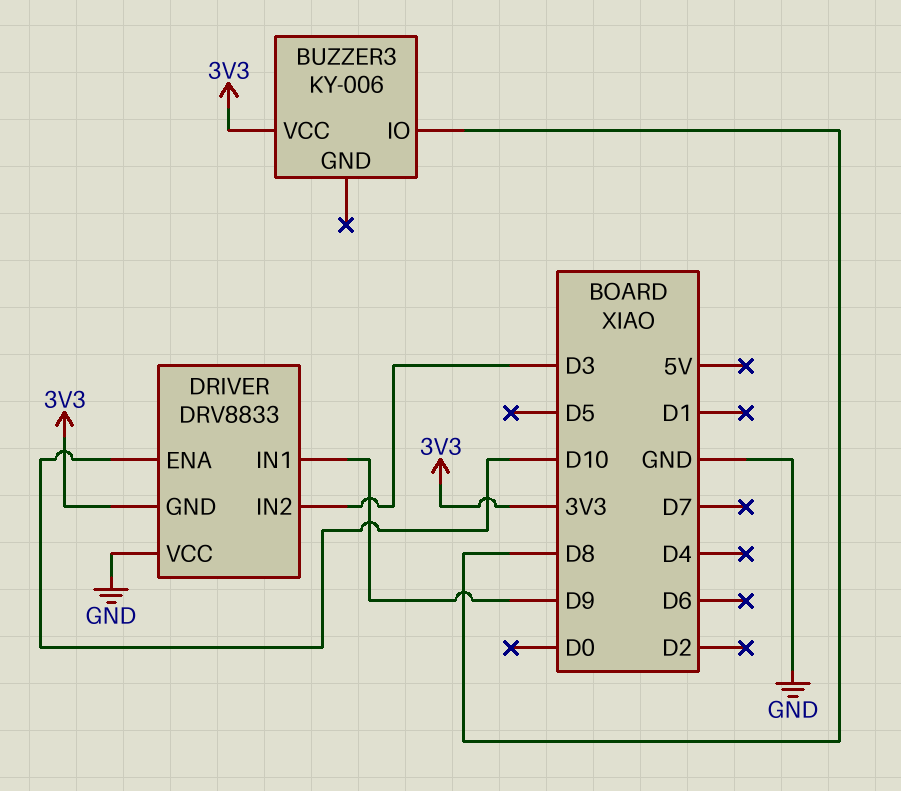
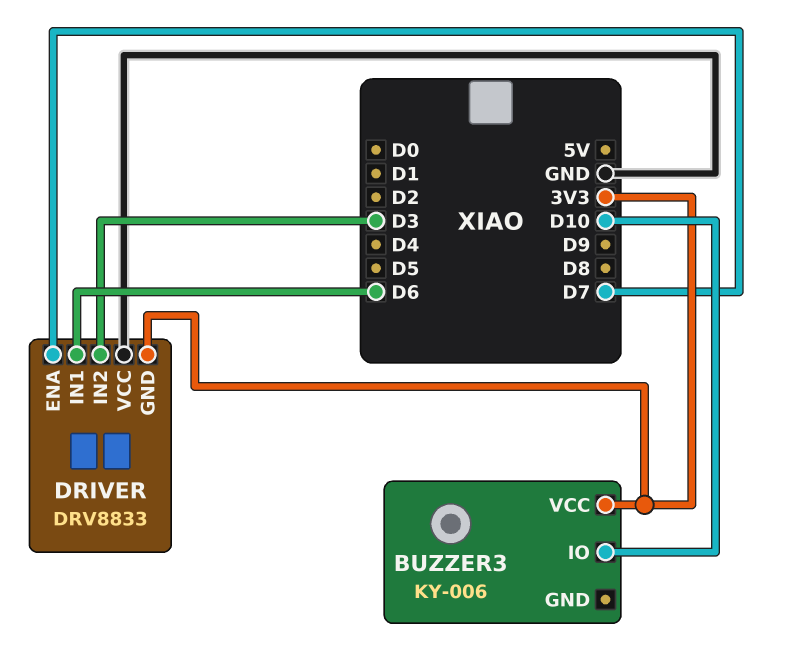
BUZZER3 pin IO: D8 -> D10
DRIVER pin ENA: D10 -> D7
DRIVER pin IN1: D9 -> D6

